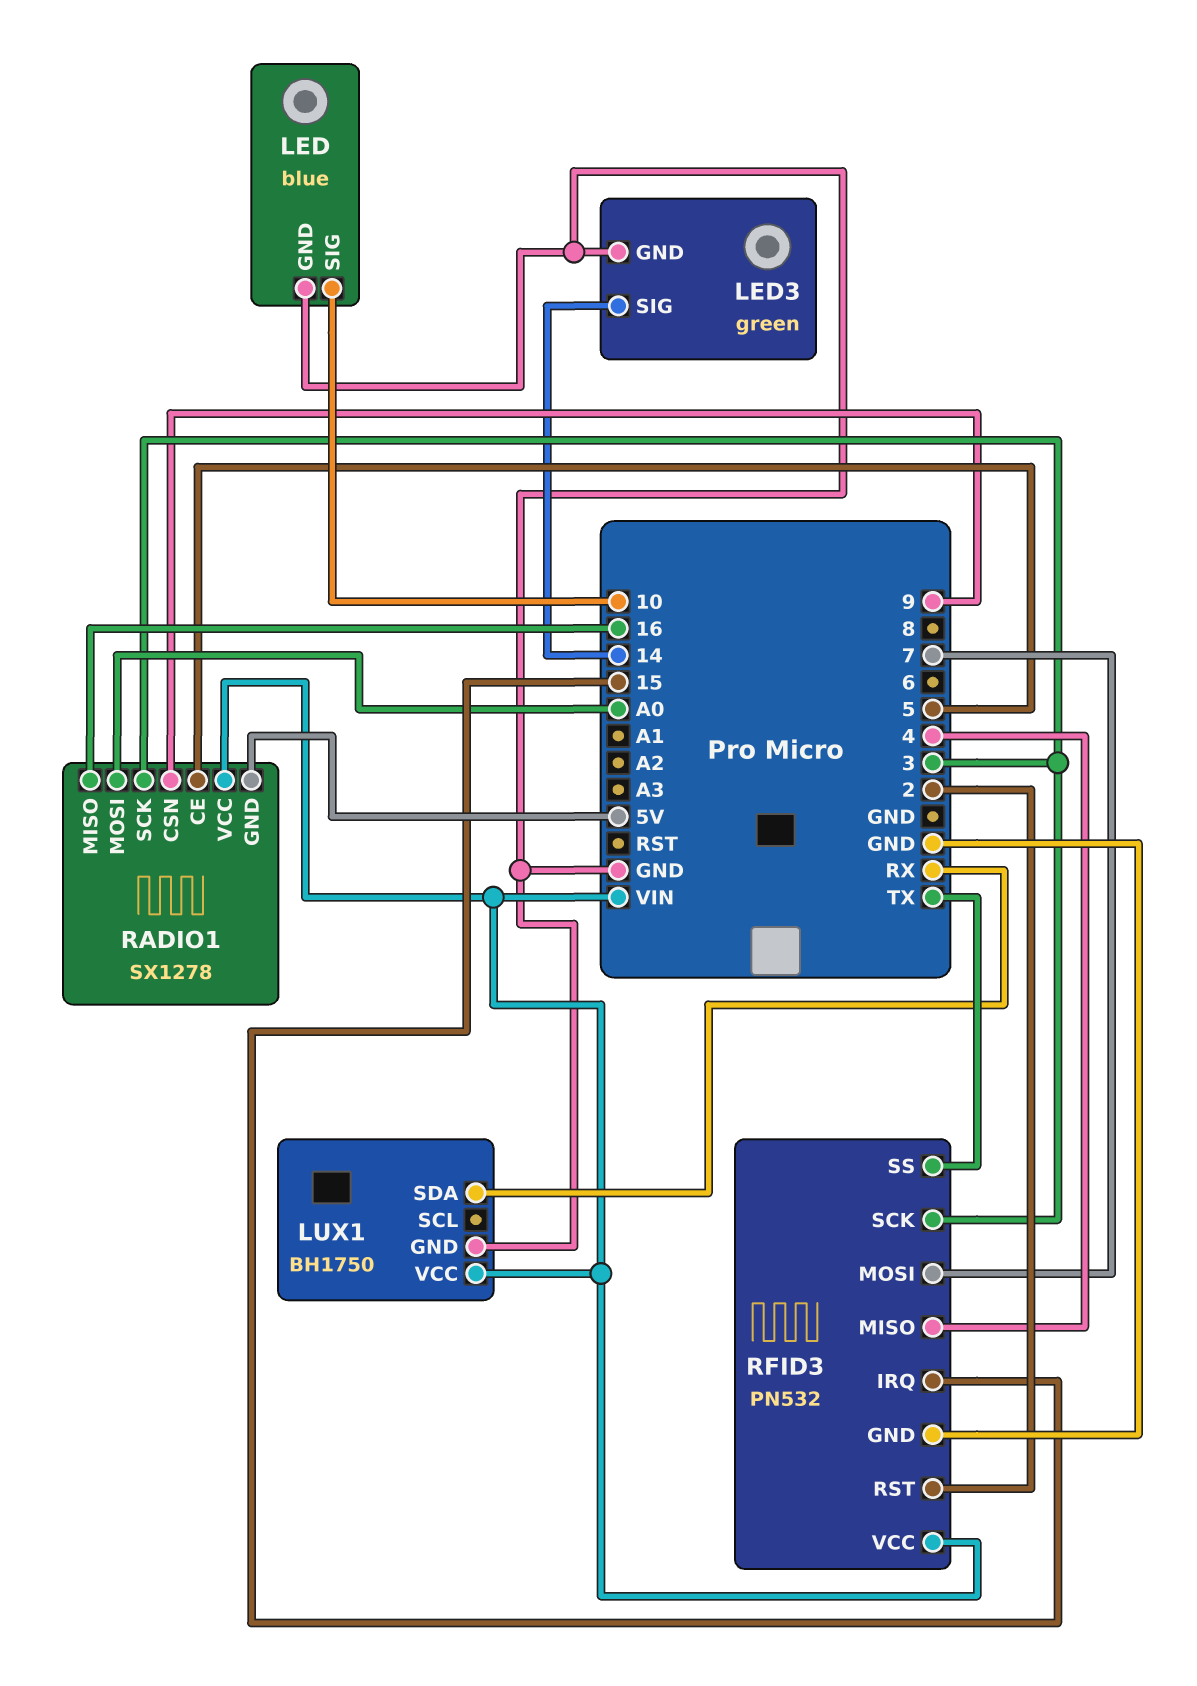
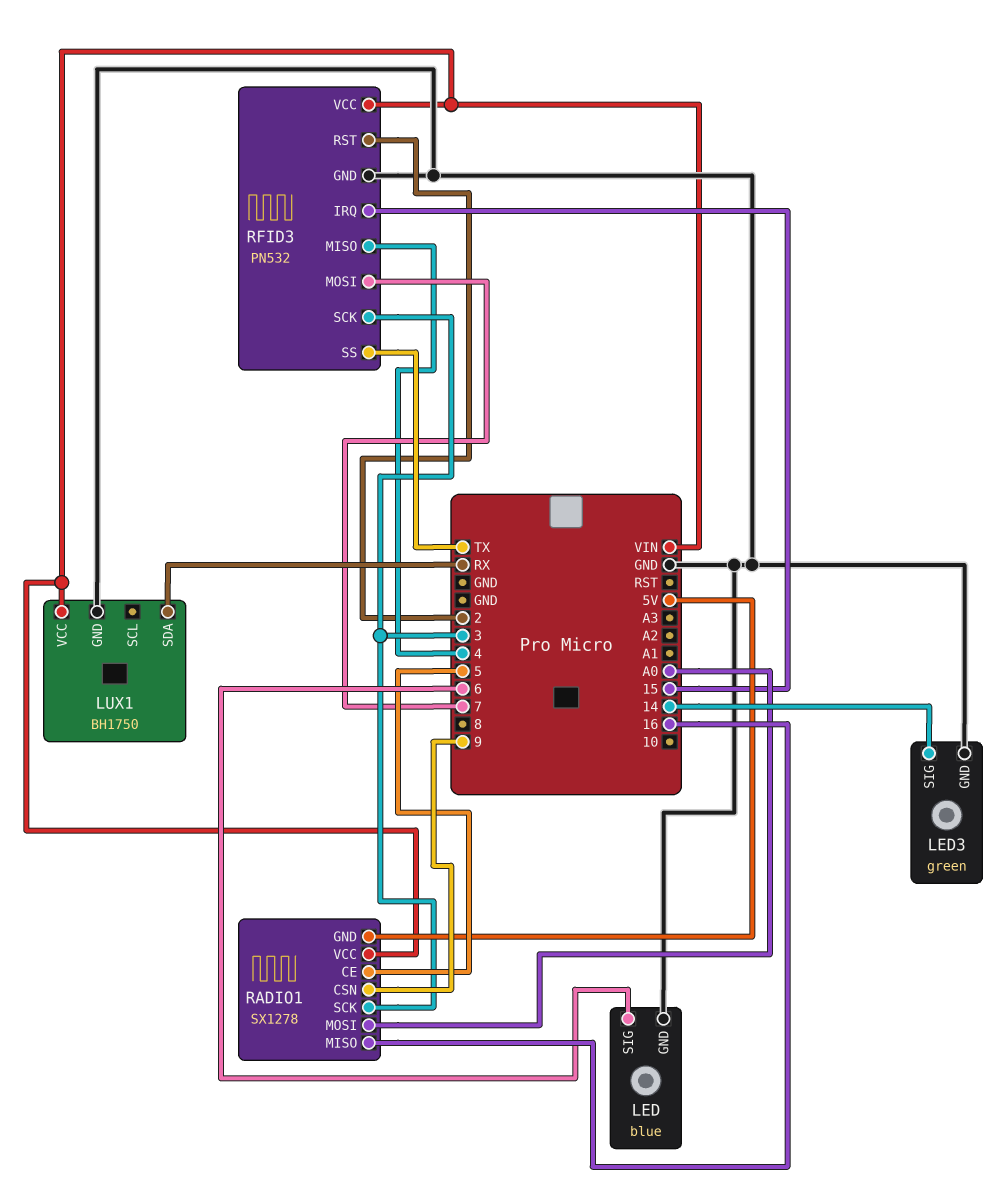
LED pin SIG: 10 -> 6

